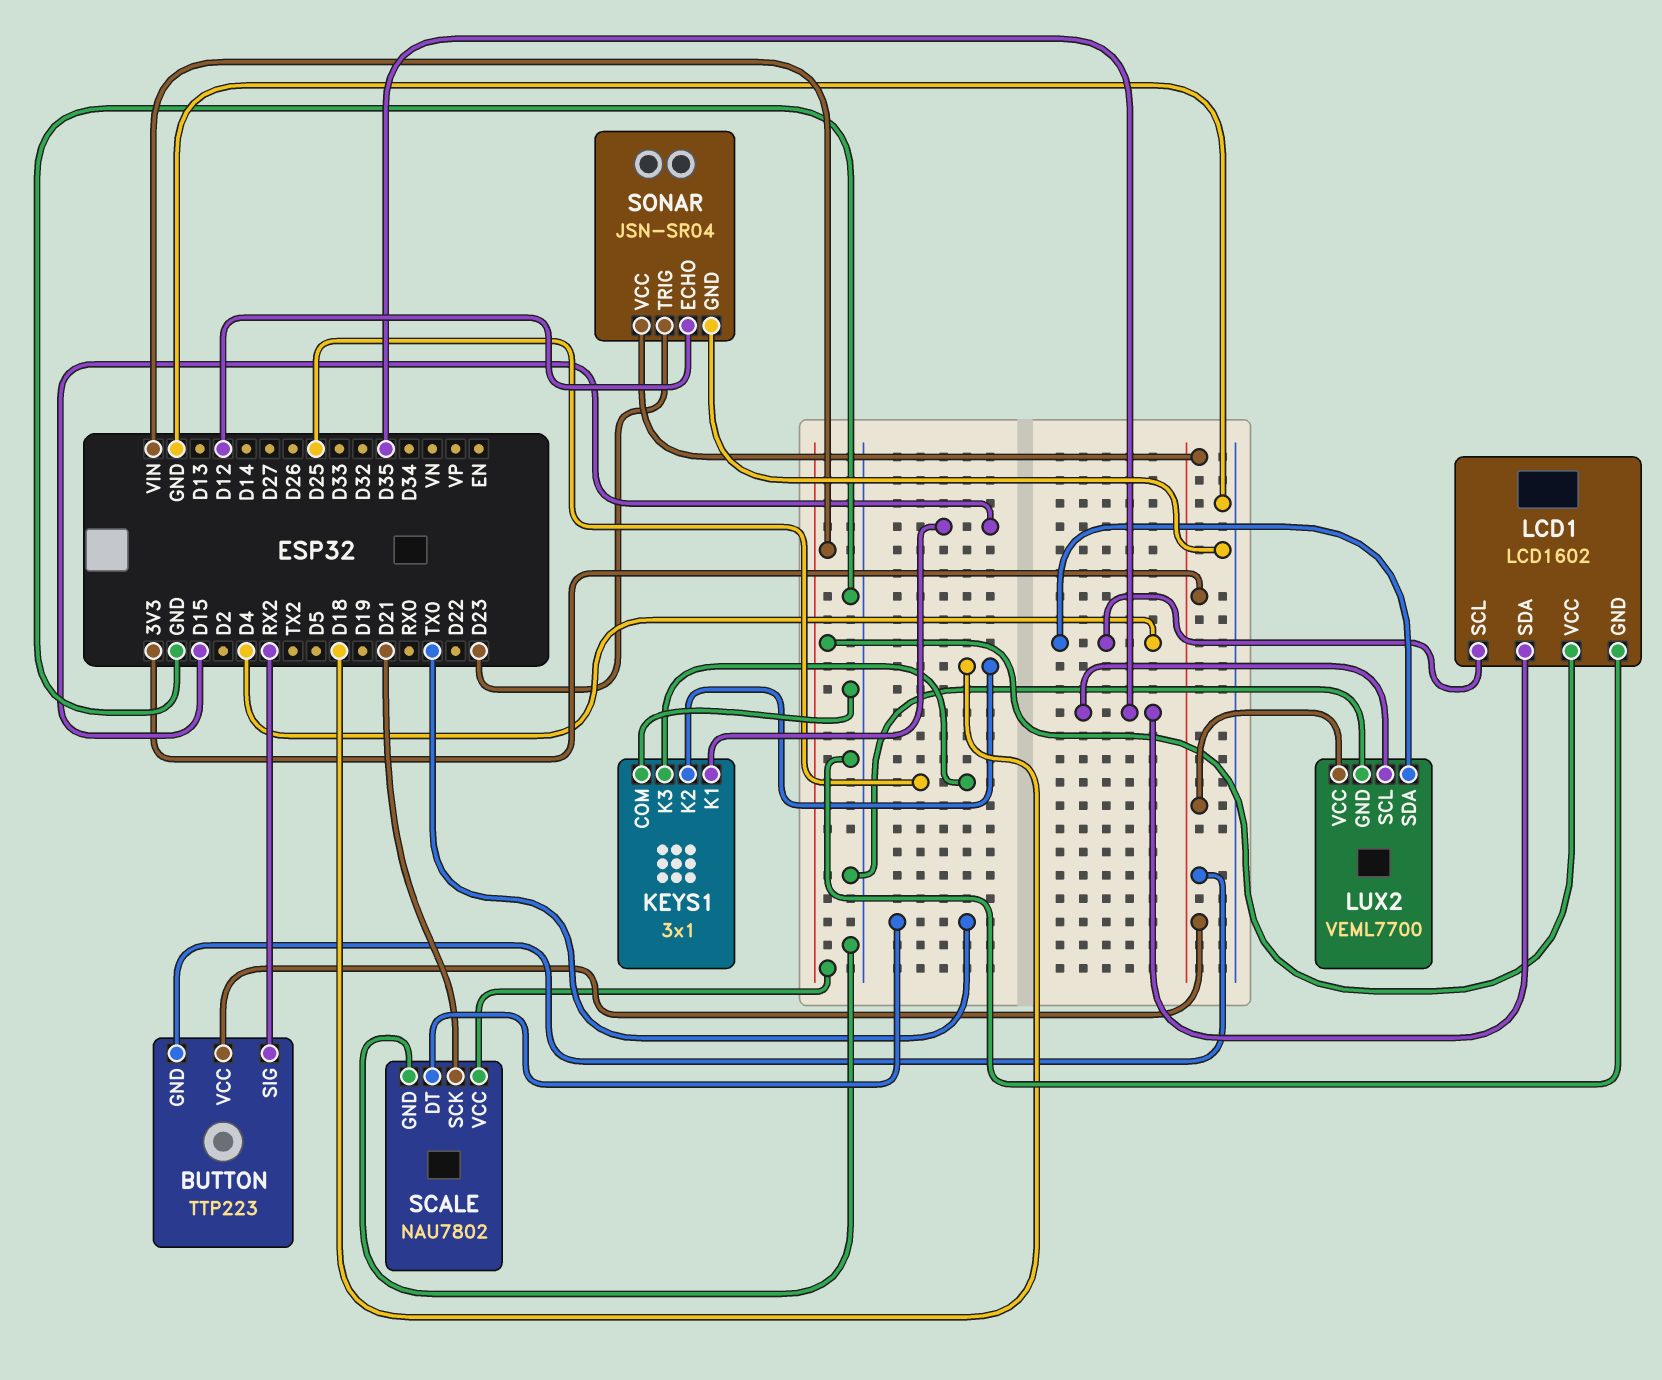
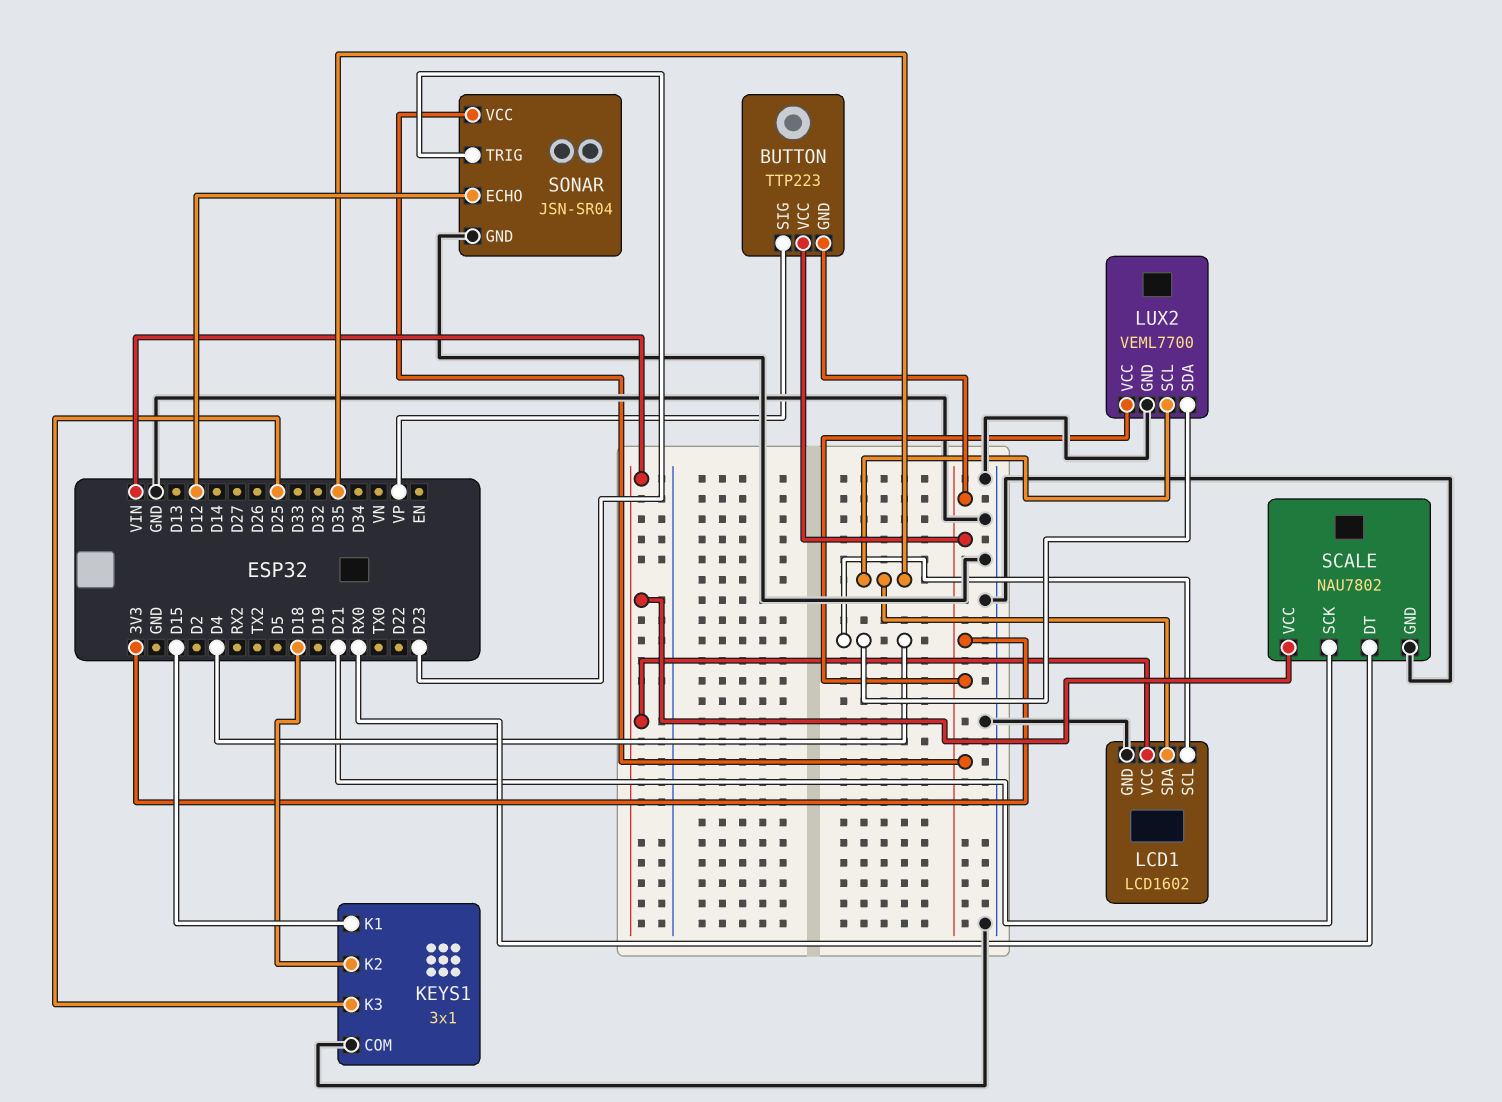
BUTTON pin SIG: RX2 -> VP
SCALE pin DT: TX0 -> RX0

